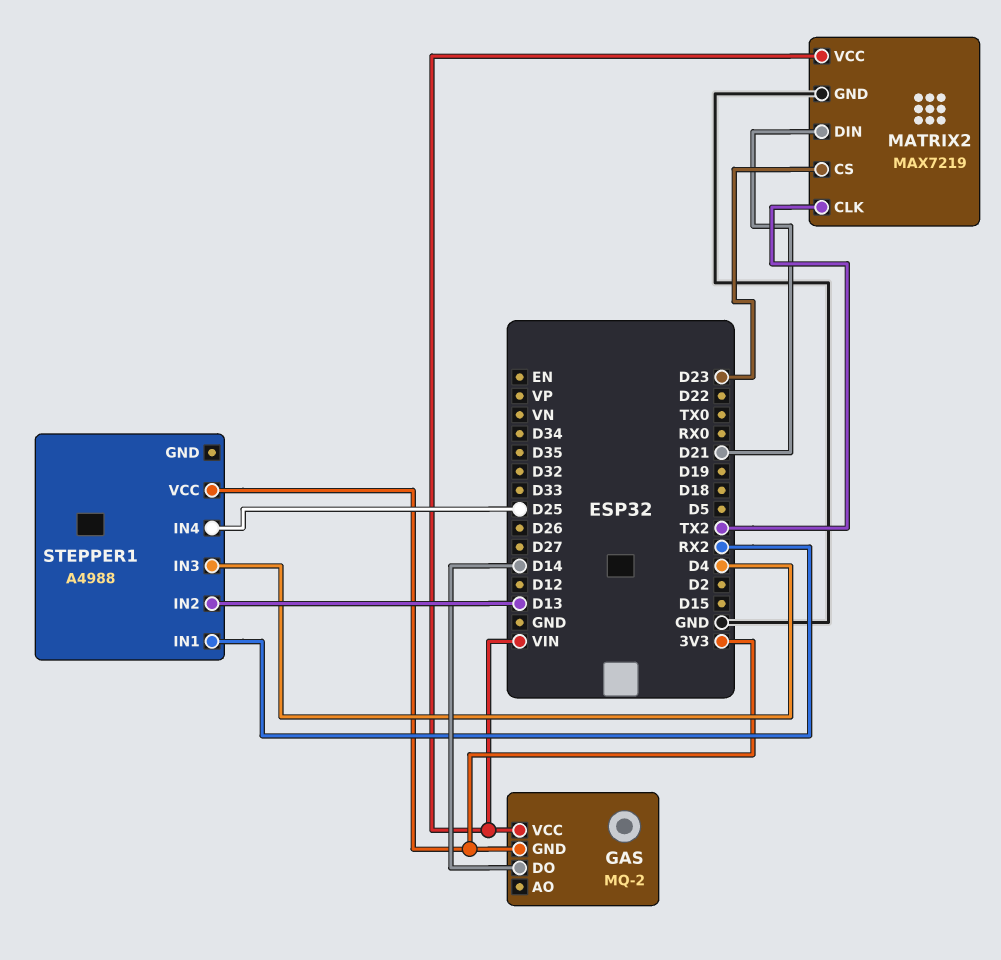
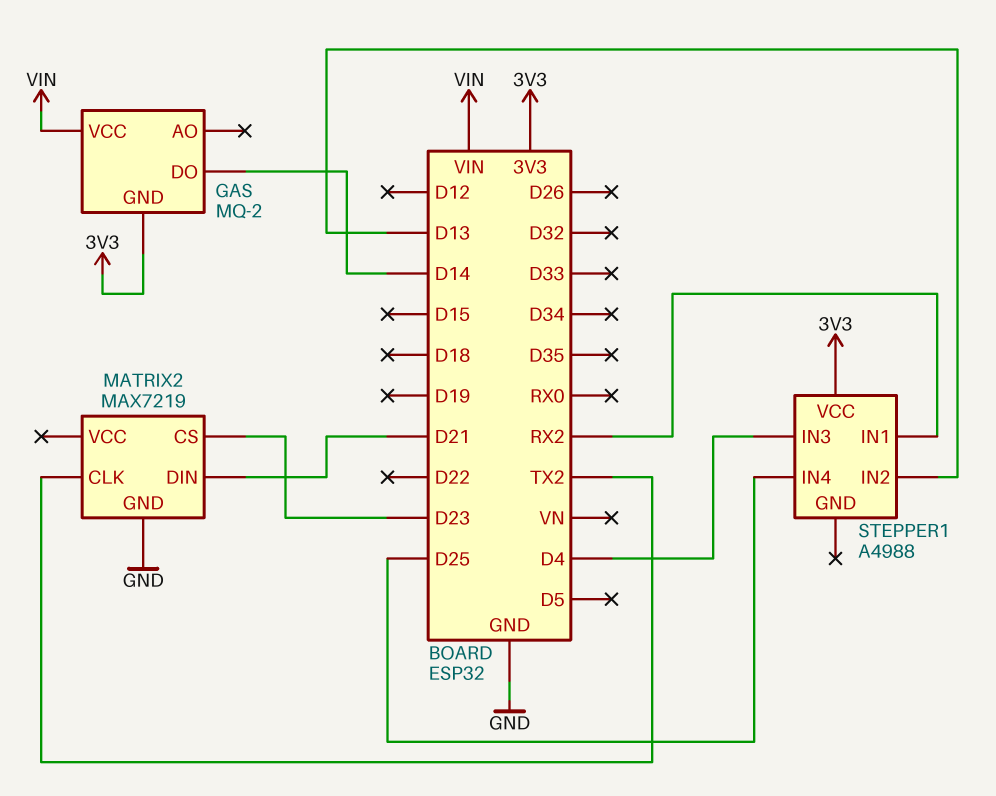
MATRIX2 pin VCC: VIN -> none

